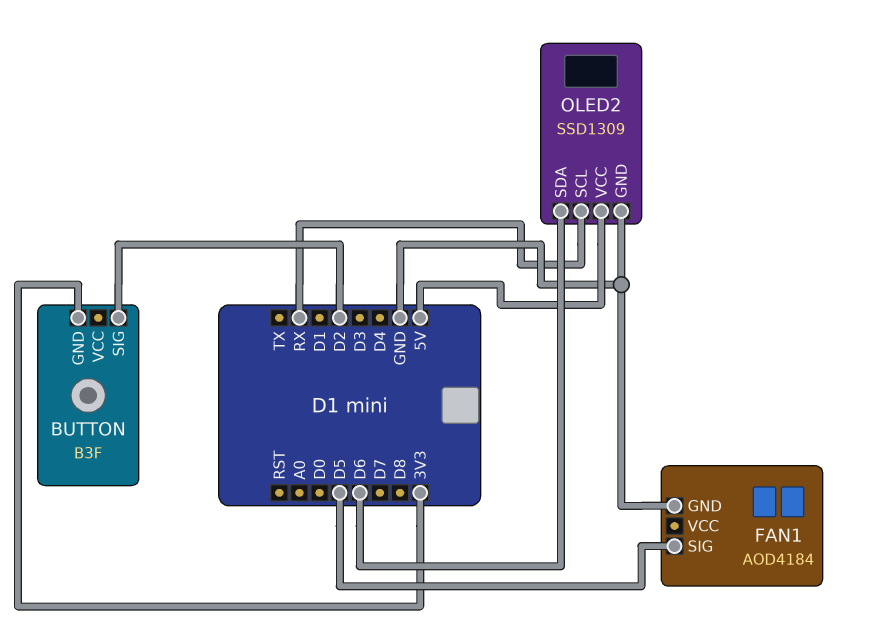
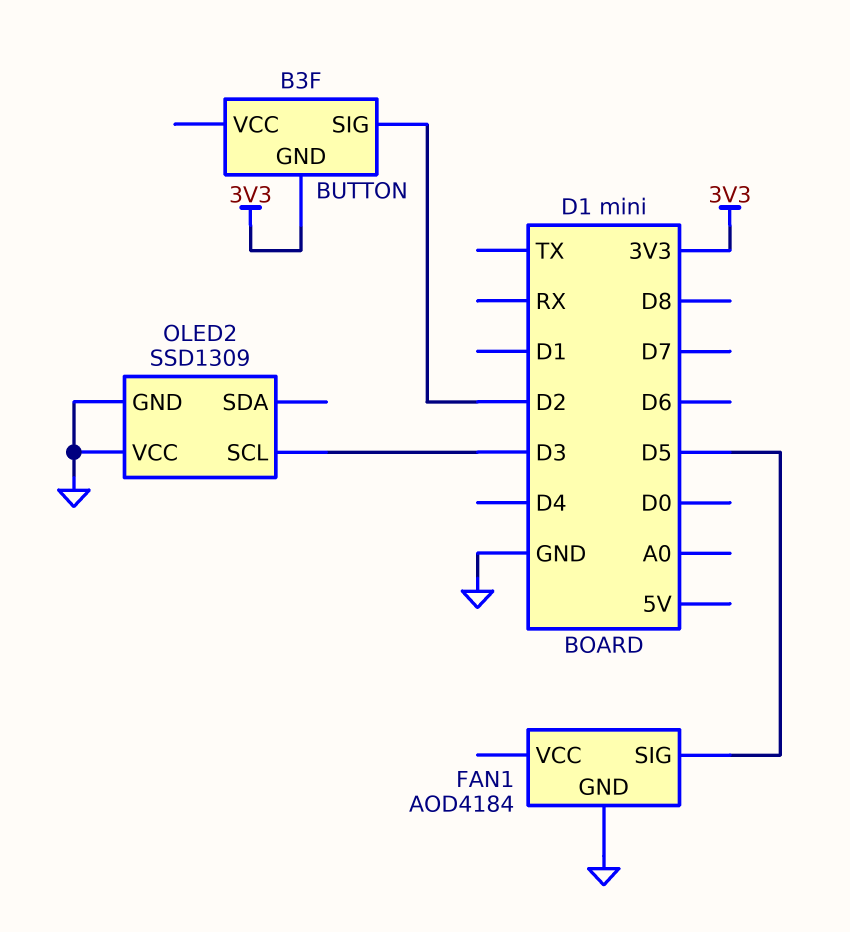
OLED2 pin SCL: RX -> D3
OLED2 pin SDA: D6 -> none
OLED2 pin VCC: 5V -> GND

